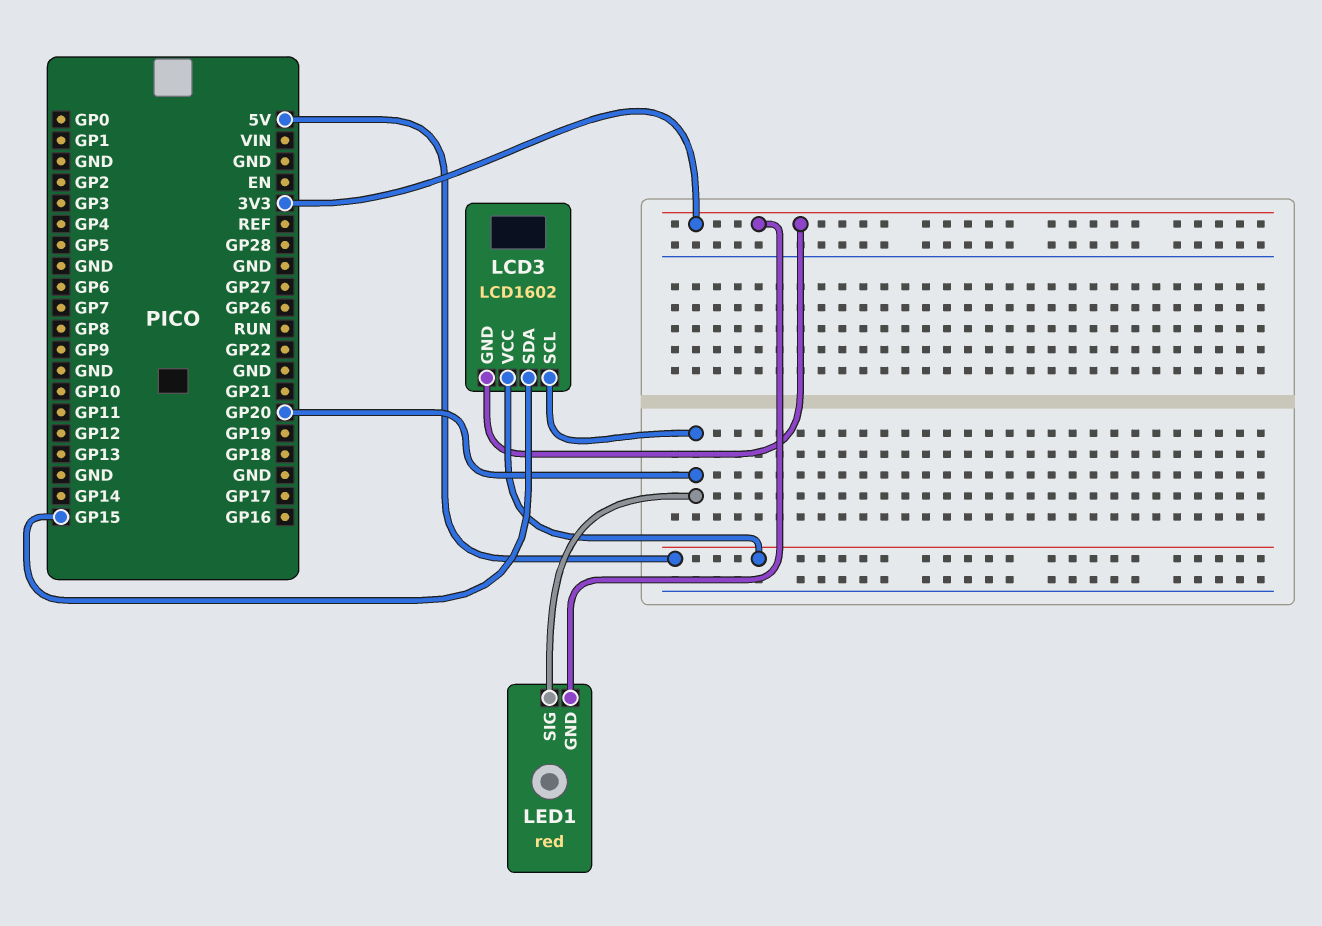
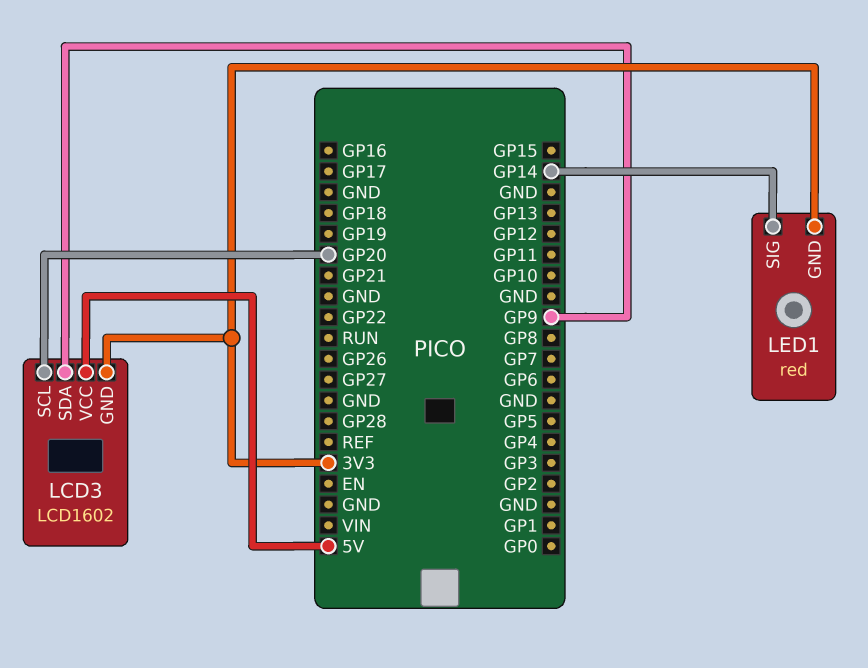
LCD3 pin SDA: GP15 -> GP9
LED1 pin SIG: GP20 -> GP14

